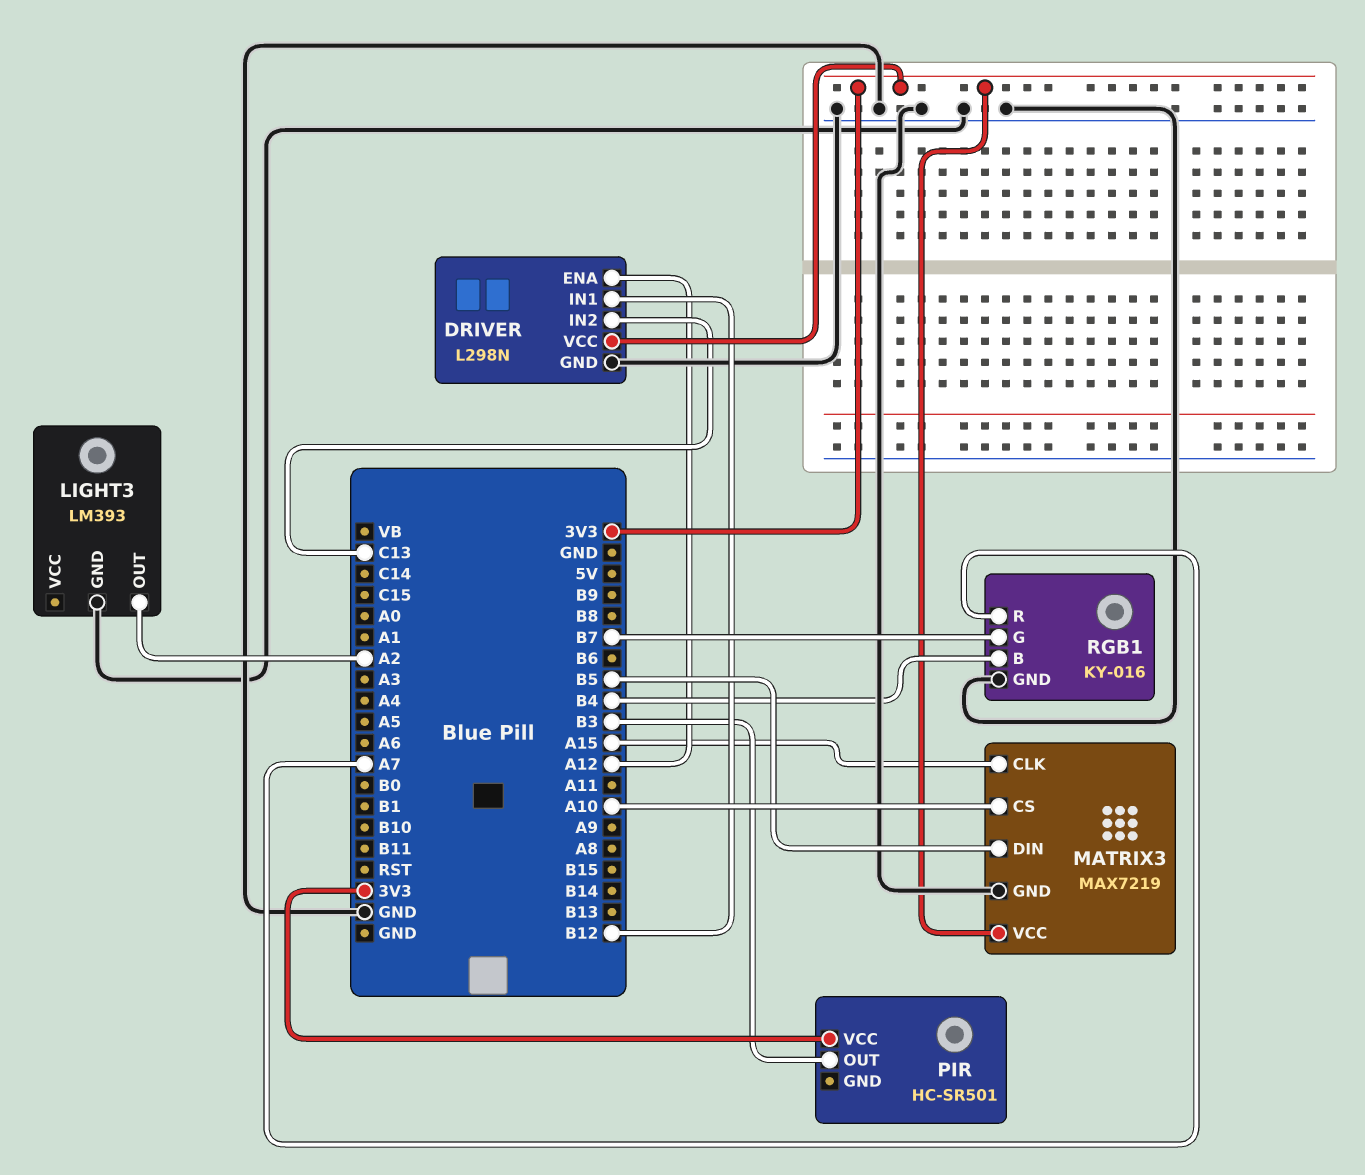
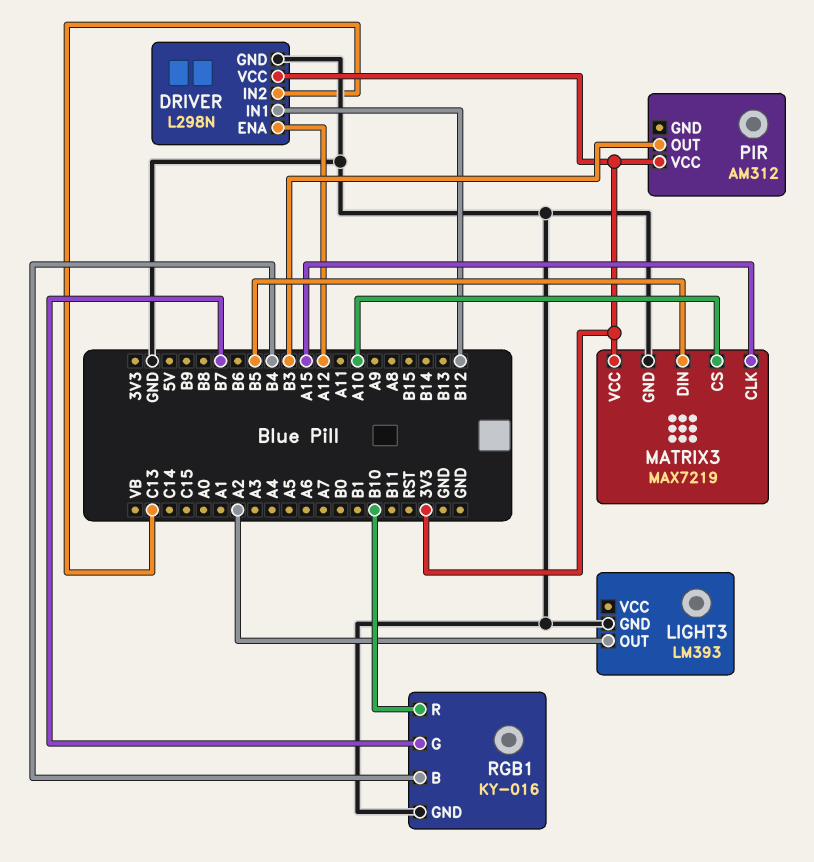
PIR: HC-SR501 -> AM312
RGB1 pin R: A7 -> B10

